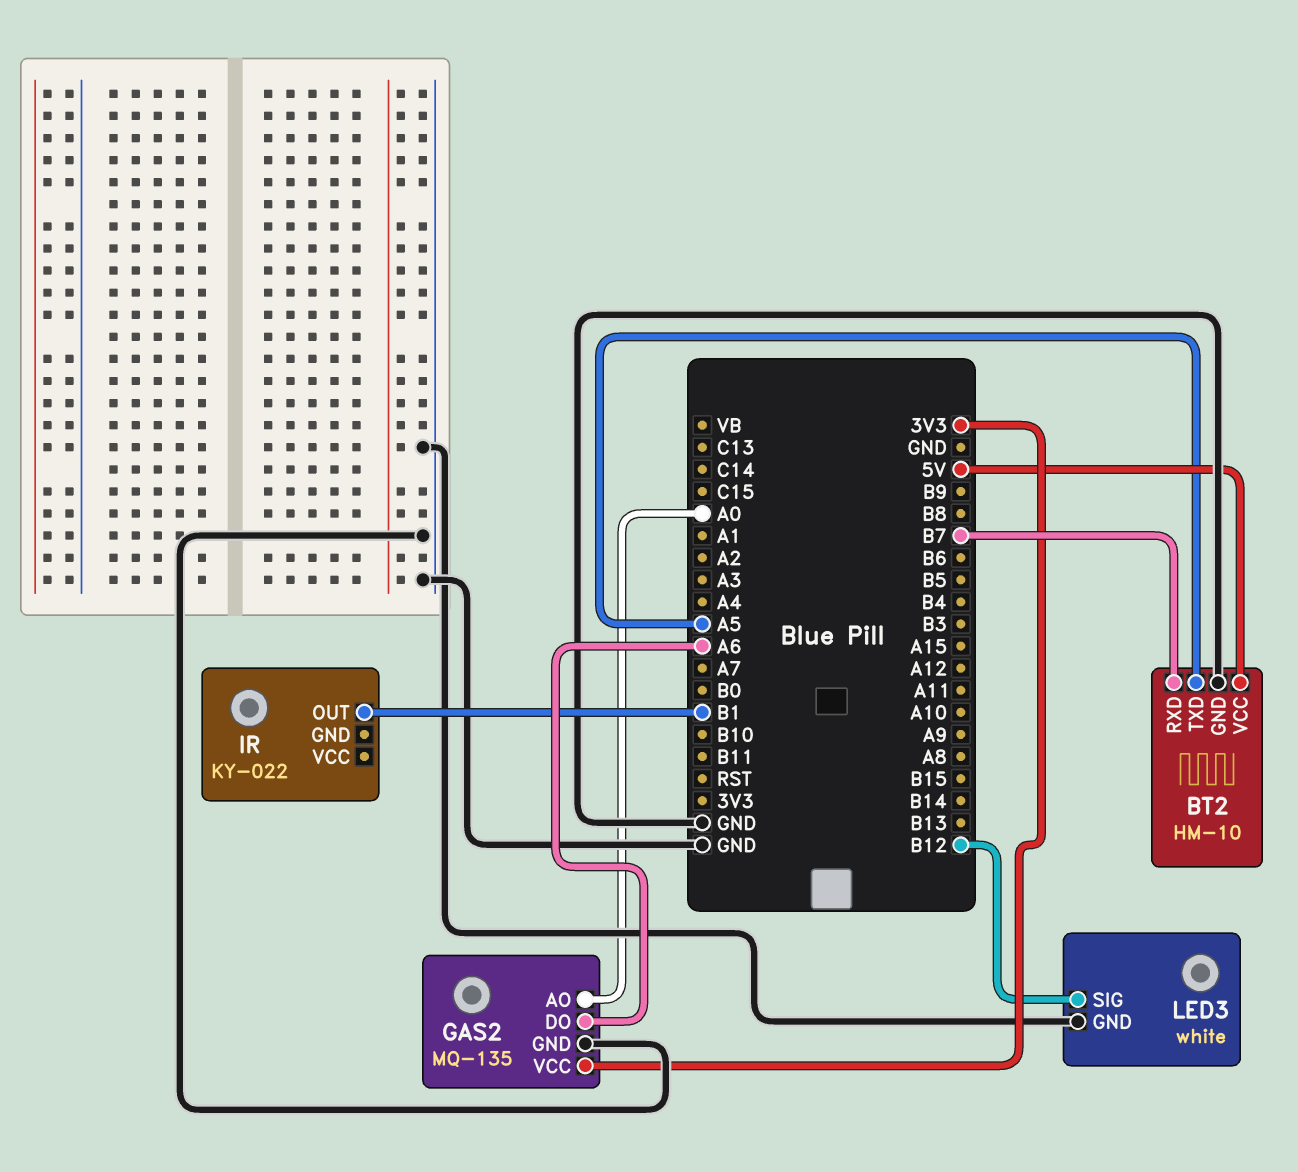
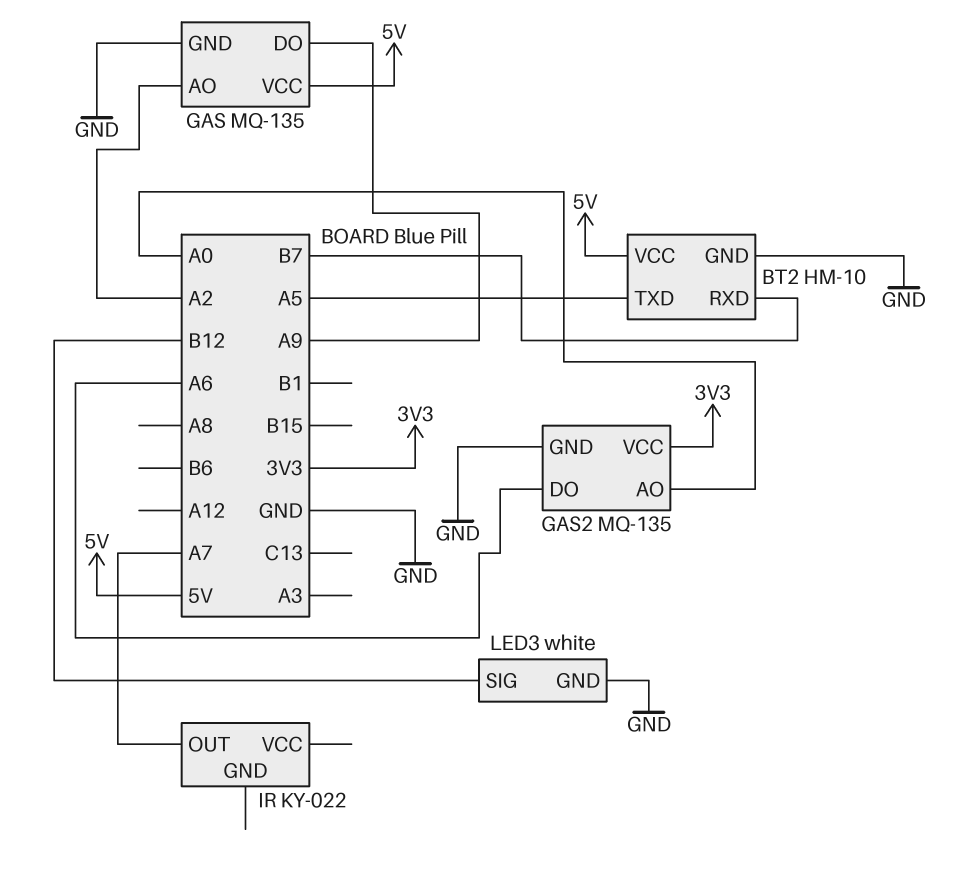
GAS: none -> MQ-135
GAS pin AO: none -> A2
GAS pin DO: none -> A9
GAS pin GND: none -> GND
GAS pin VCC: none -> 5V
IR pin OUT: B1 -> A7

